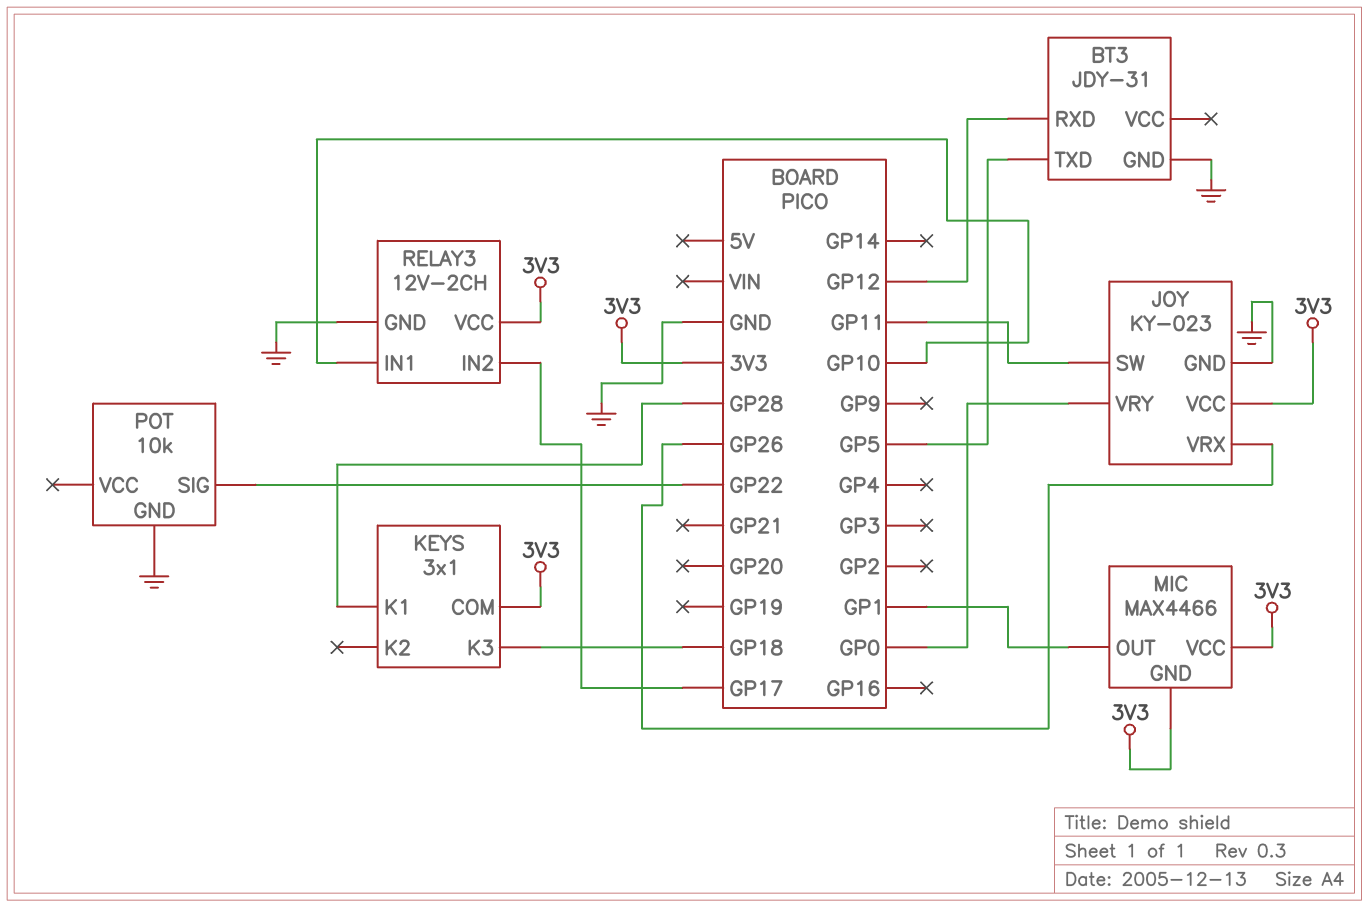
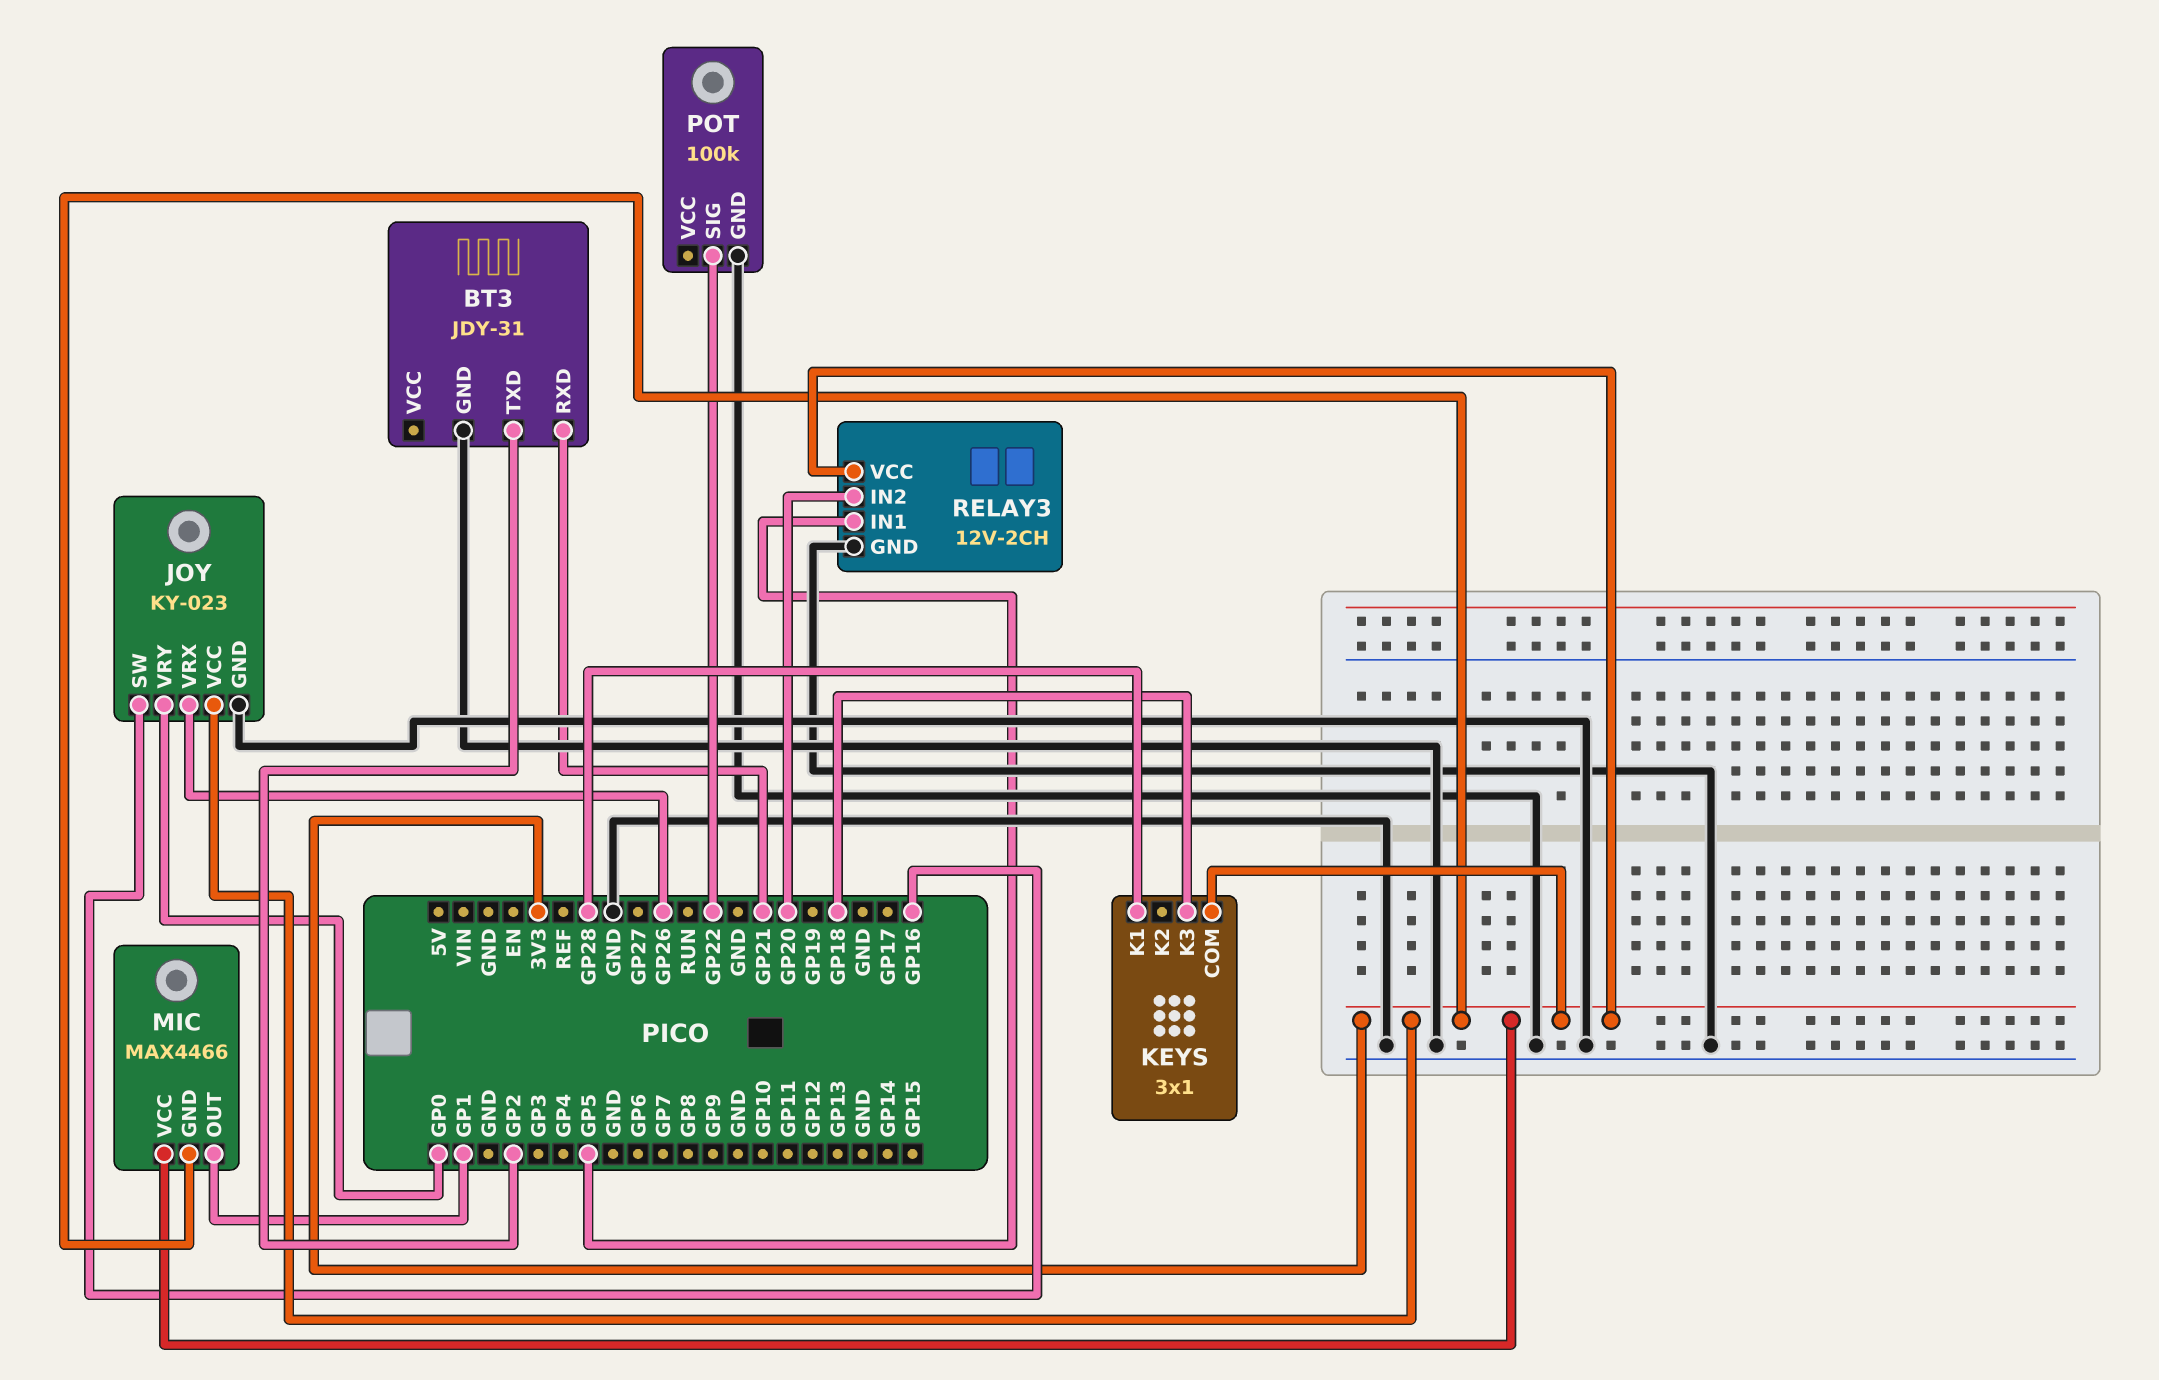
BT3 pin RXD: GP12 -> GP21
BT3 pin TXD: GP5 -> GP2
JOY pin SW: GP11 -> GP16
POT: 10k -> 100k
RELAY3 pin IN1: GP10 -> GP5
RELAY3 pin IN2: GP17 -> GP20

